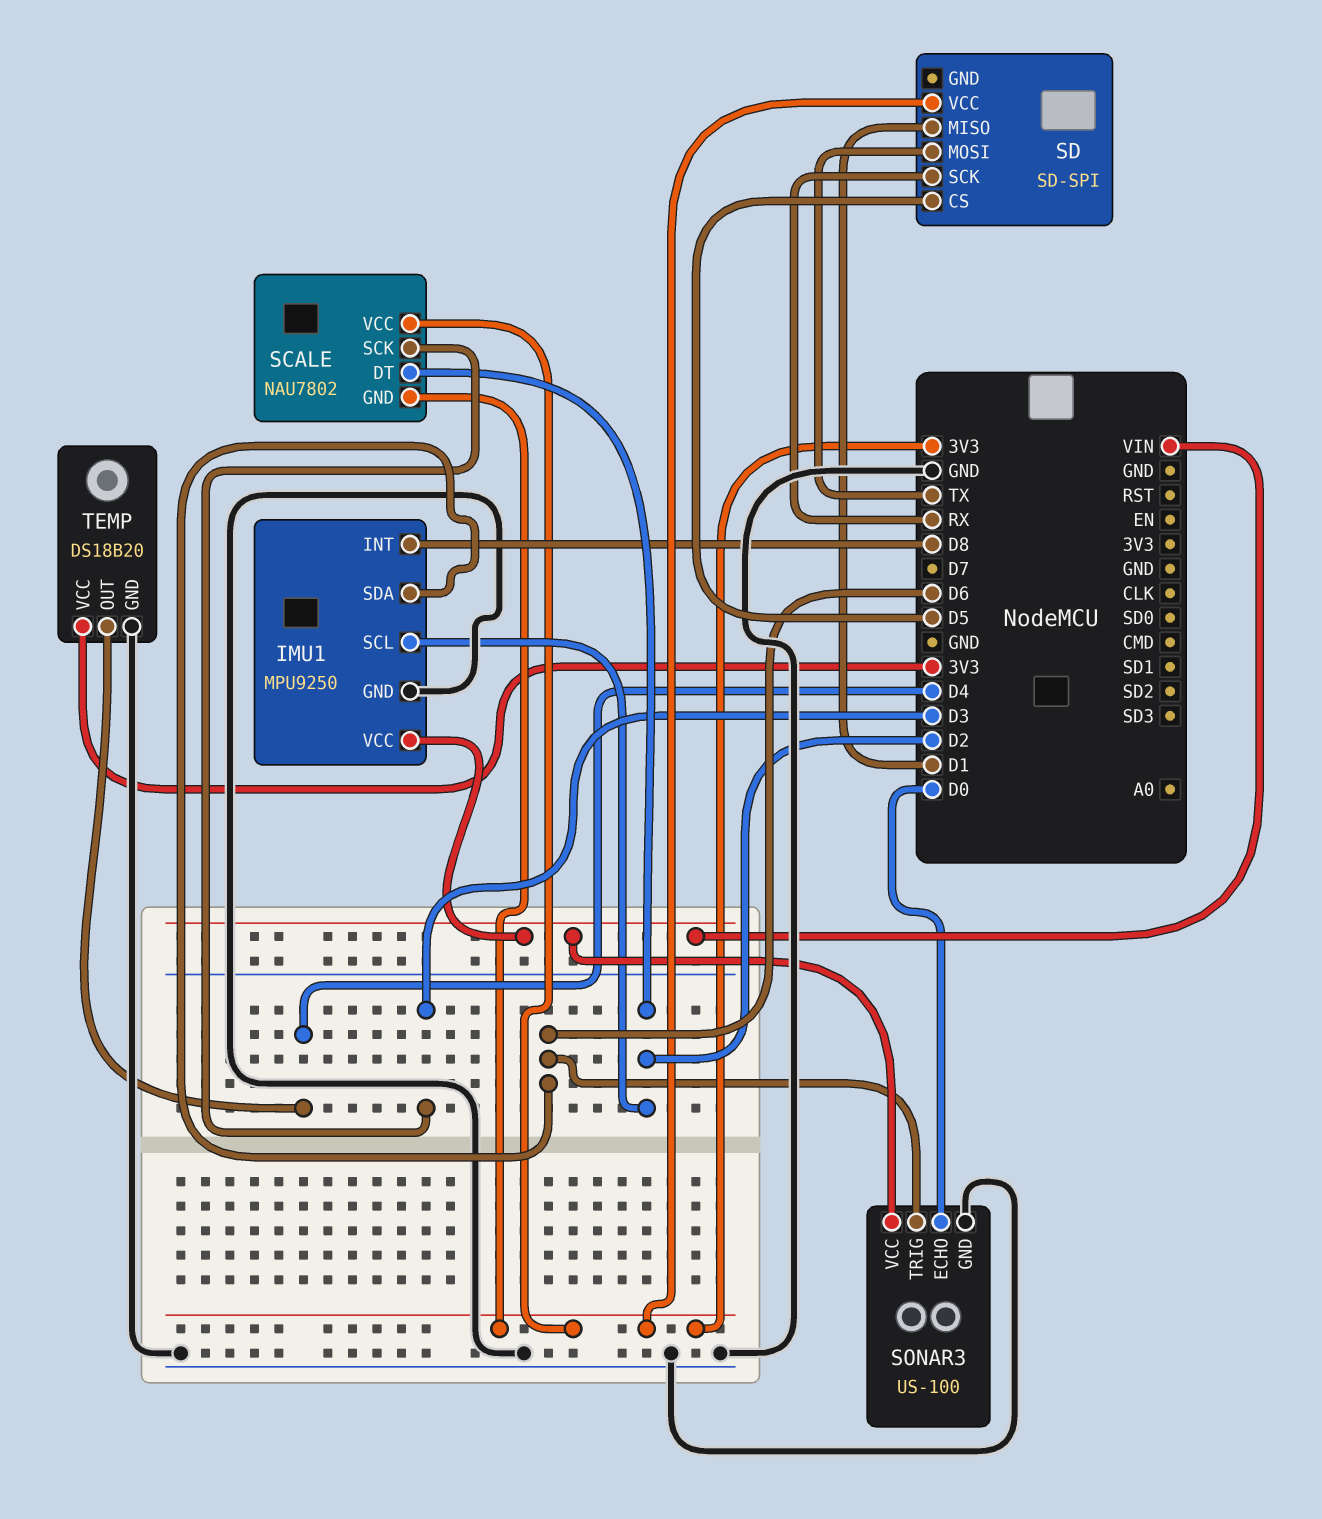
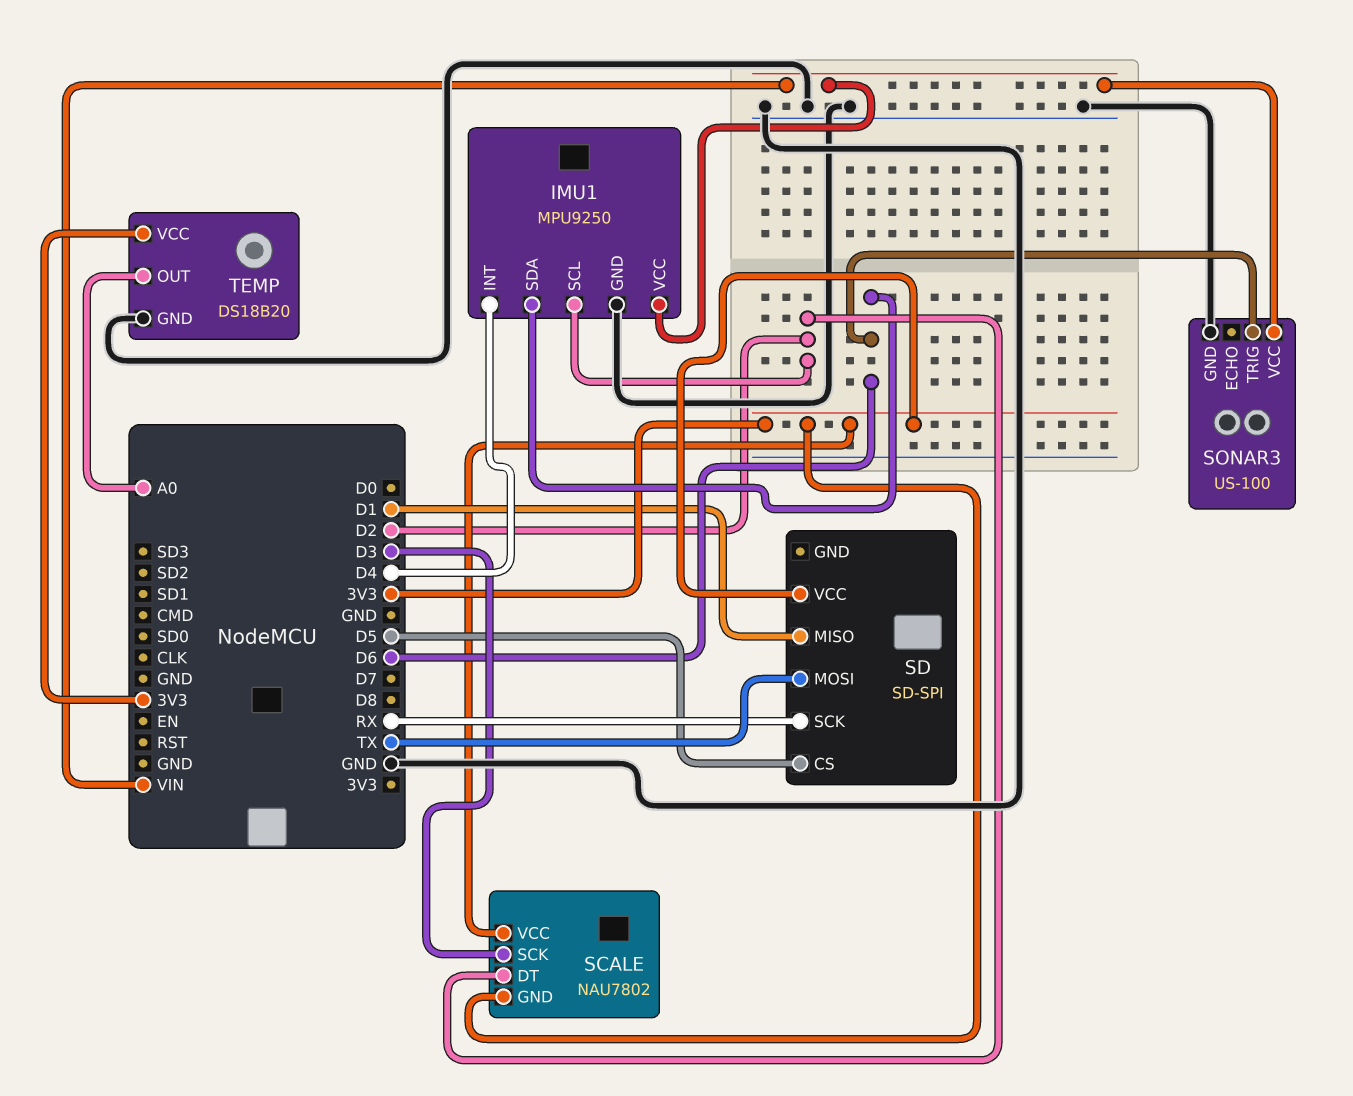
IMU1 pin INT: D8 -> D4
SONAR3 pin ECHO: D0 -> none
TEMP pin OUT: D4 -> A0

